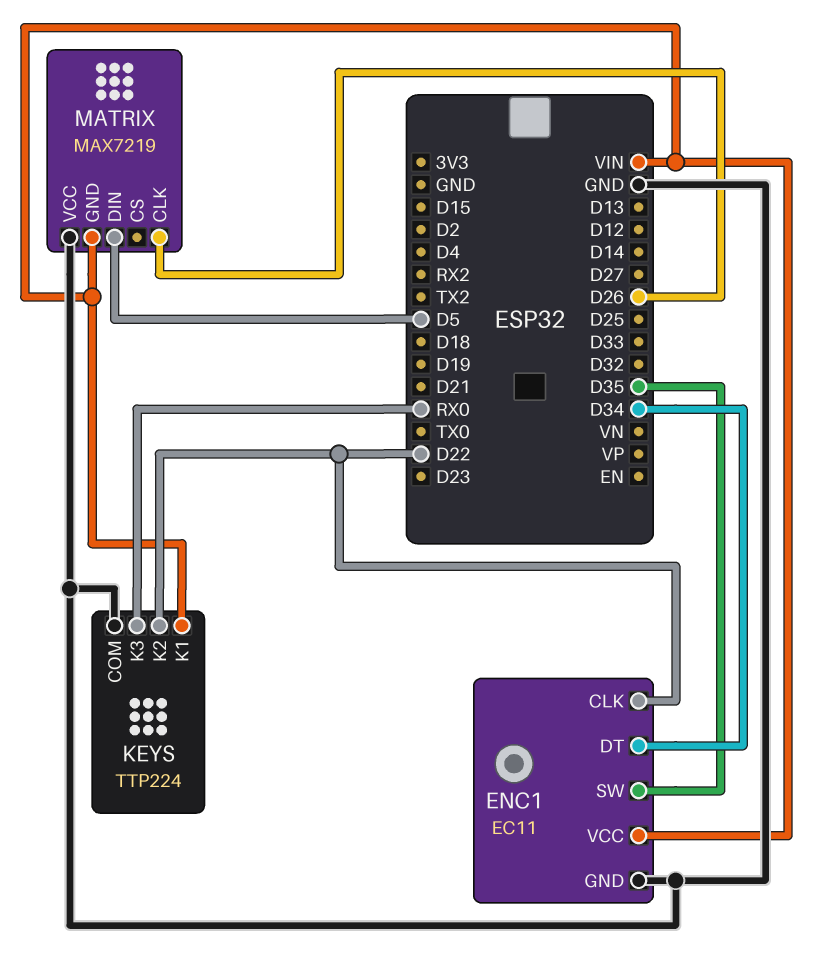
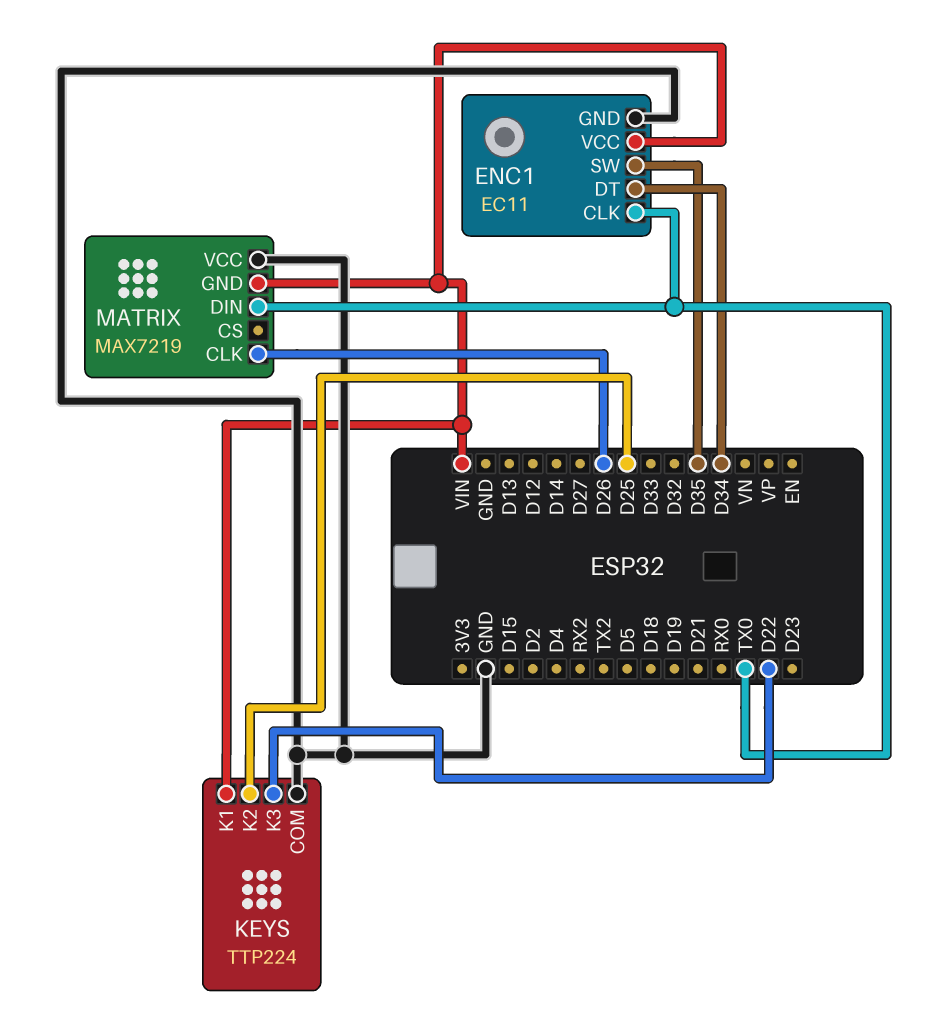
ENC1 pin CLK: D22 -> TX0
KEYS pin K2: D22 -> D25
KEYS pin K3: RX0 -> D22
MATRIX pin DIN: D5 -> TX0

